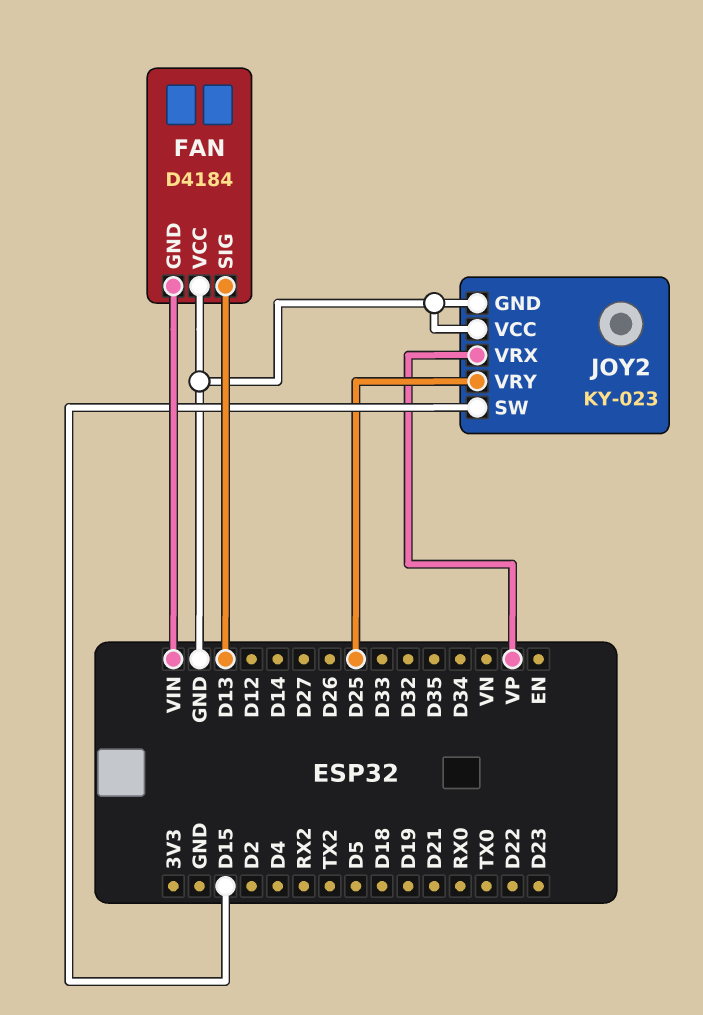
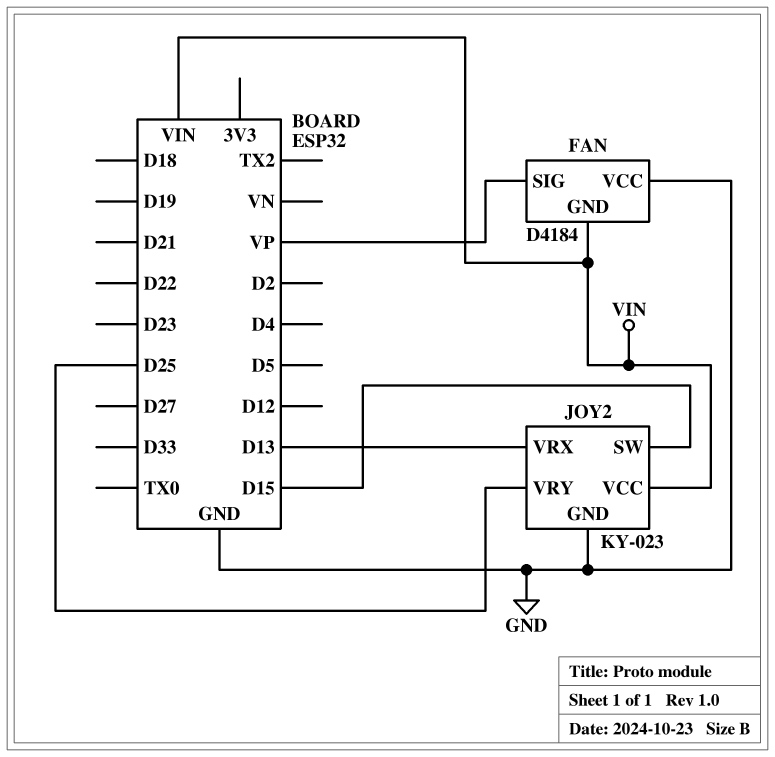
FAN pin SIG: D13 -> VP
JOY2 pin VCC: GND -> VIN
JOY2 pin VRX: VP -> D13

